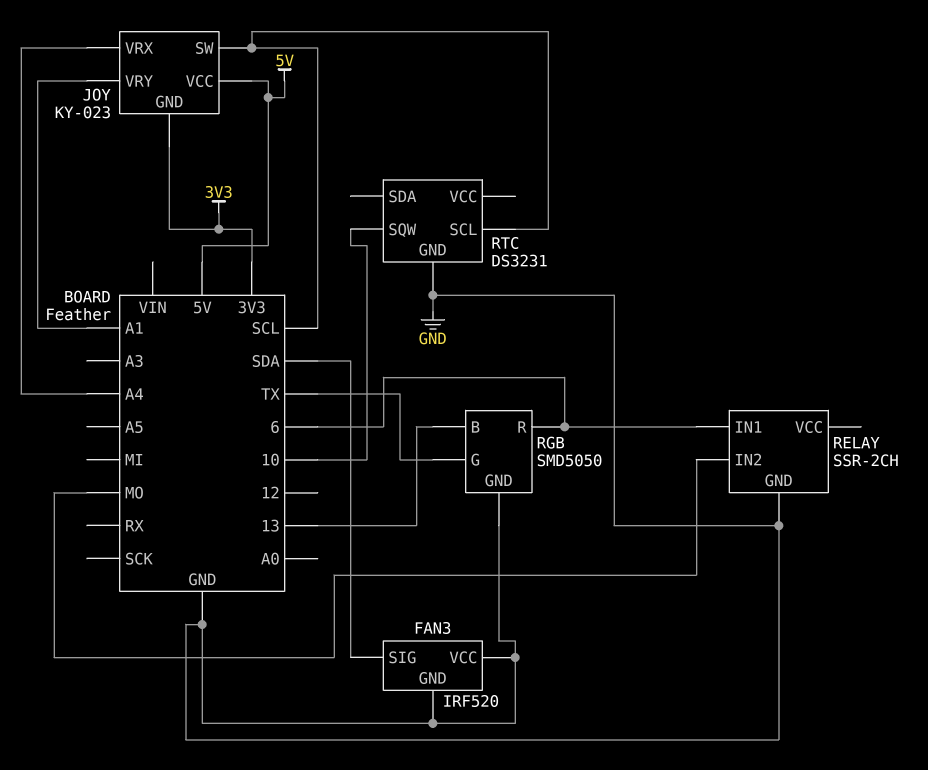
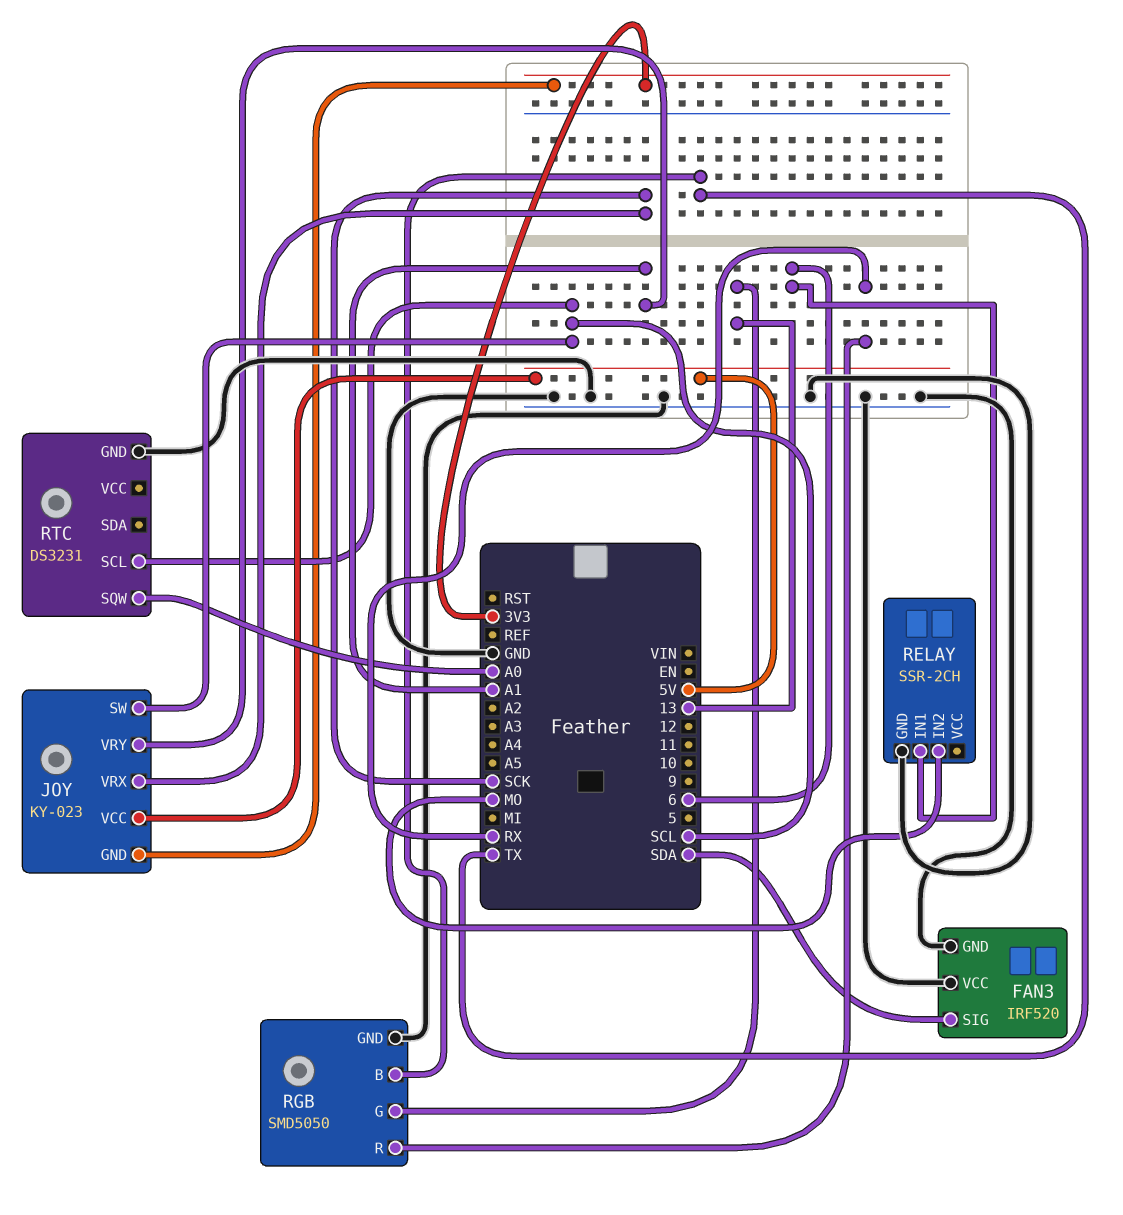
JOY pin VRX: A4 -> SCK
RGB pin B: 13 -> TX
RGB pin G: TX -> 13
RGB pin R: 6 -> RX
RTC pin SQW: 10 -> A0

